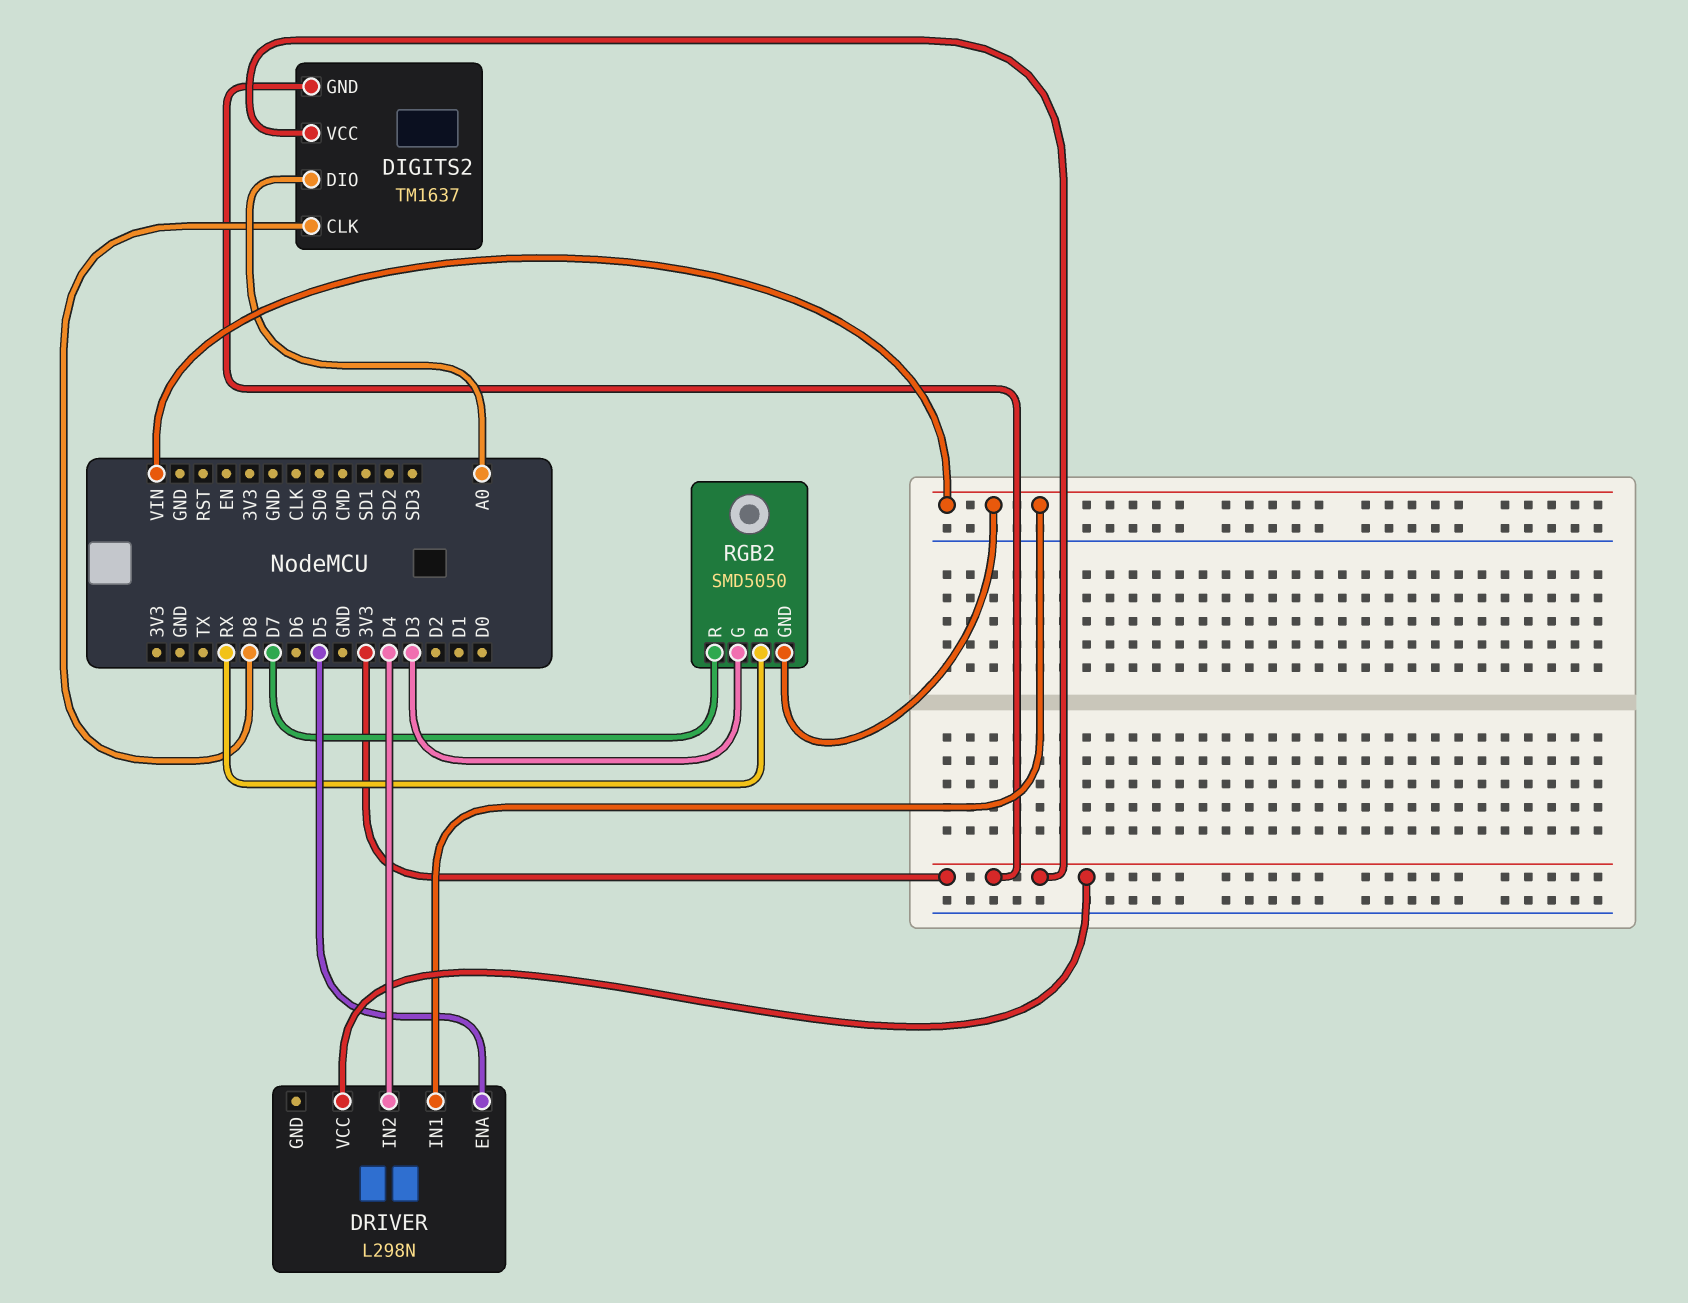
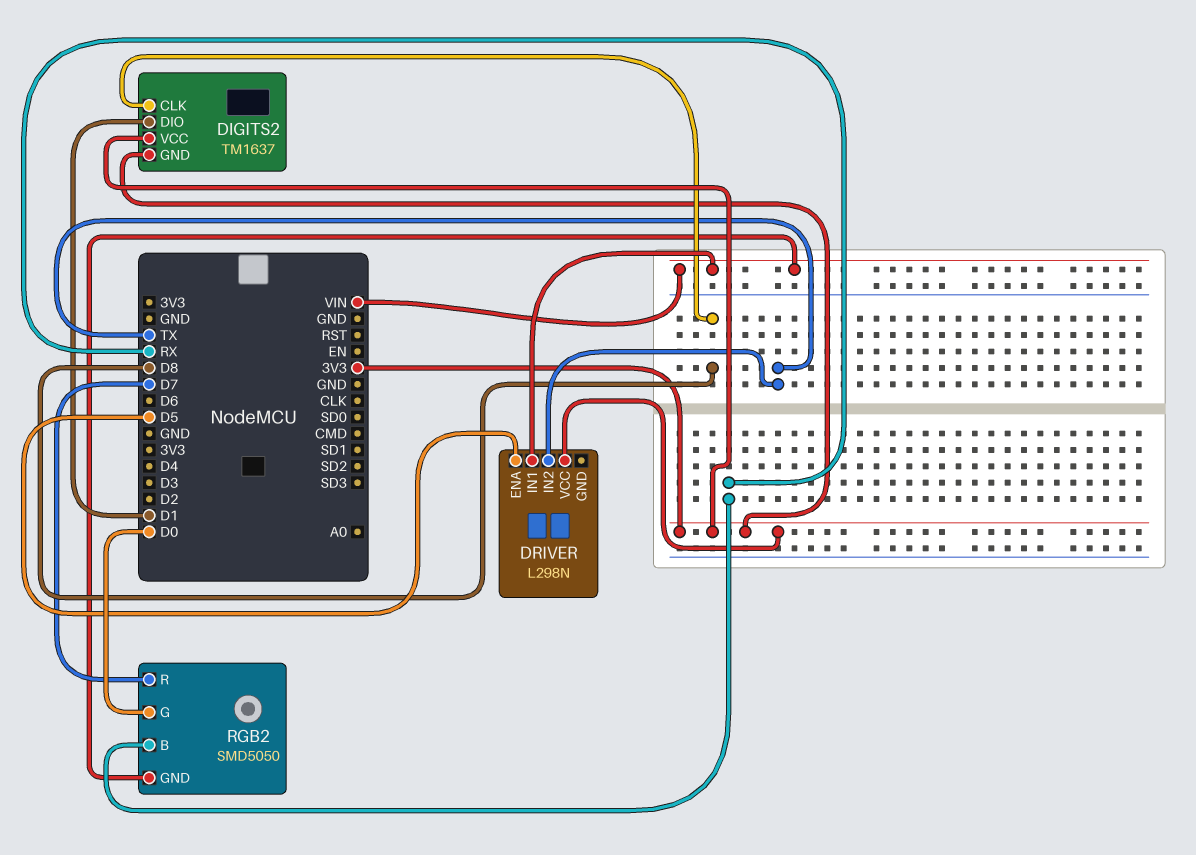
DIGITS2 pin DIO: A0 -> D1
DRIVER pin IN2: D4 -> TX
RGB2 pin G: D3 -> D0

